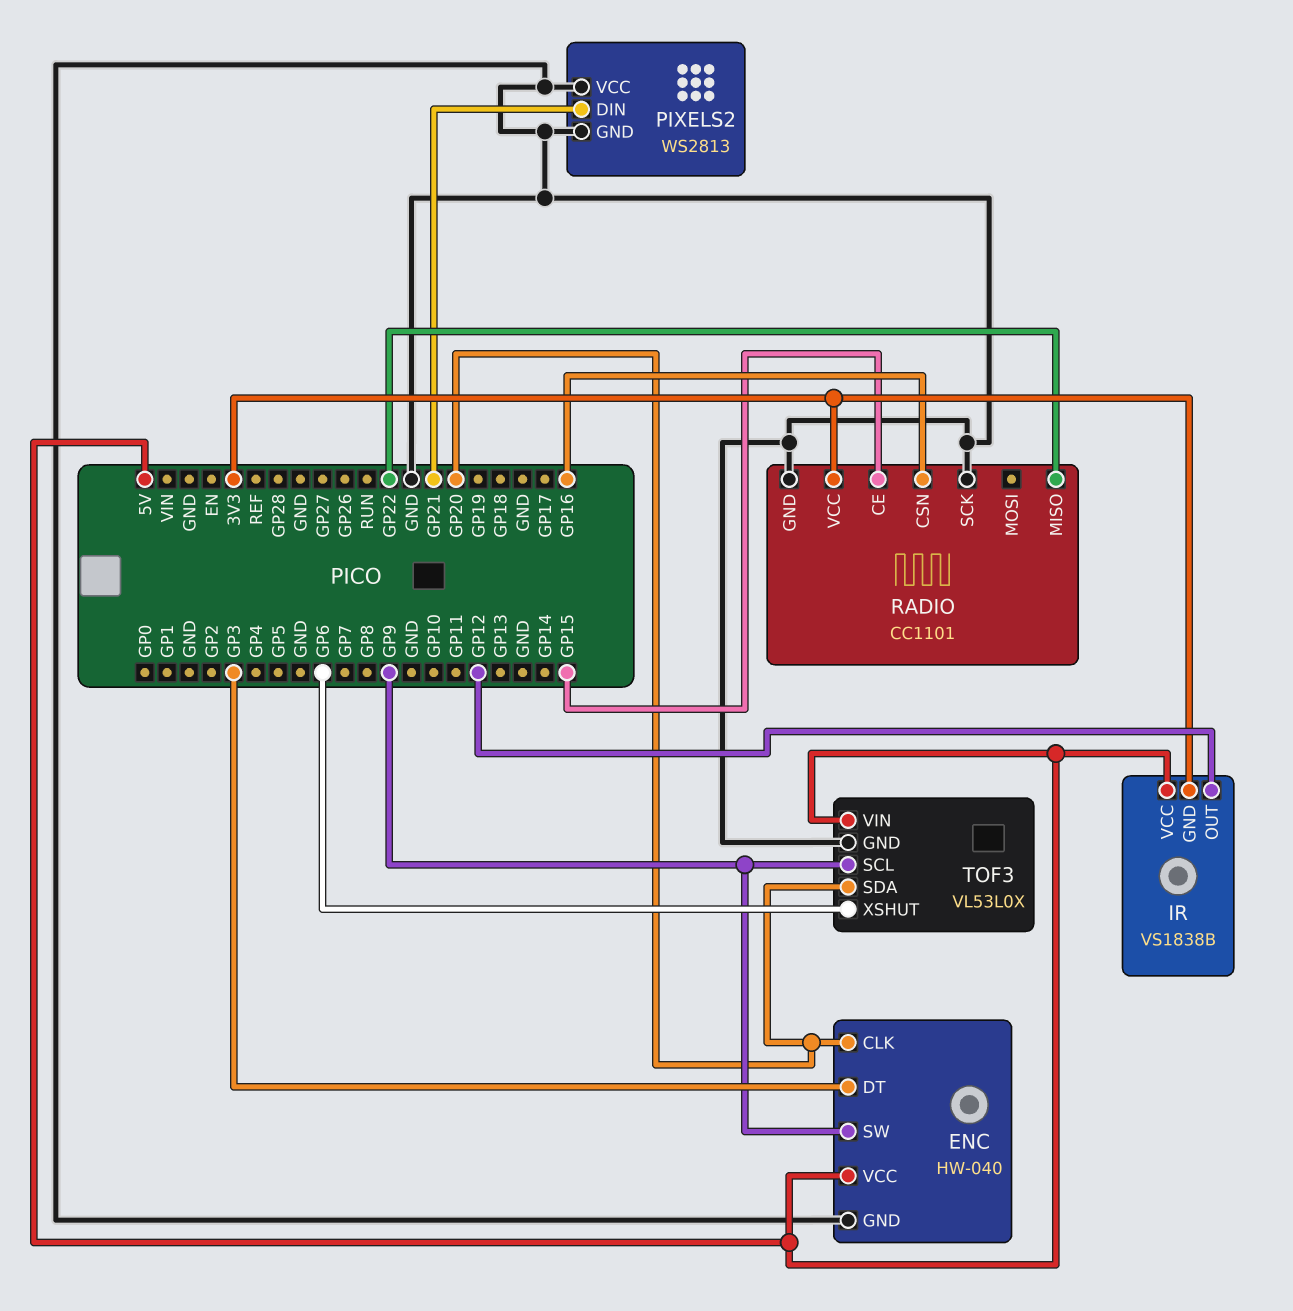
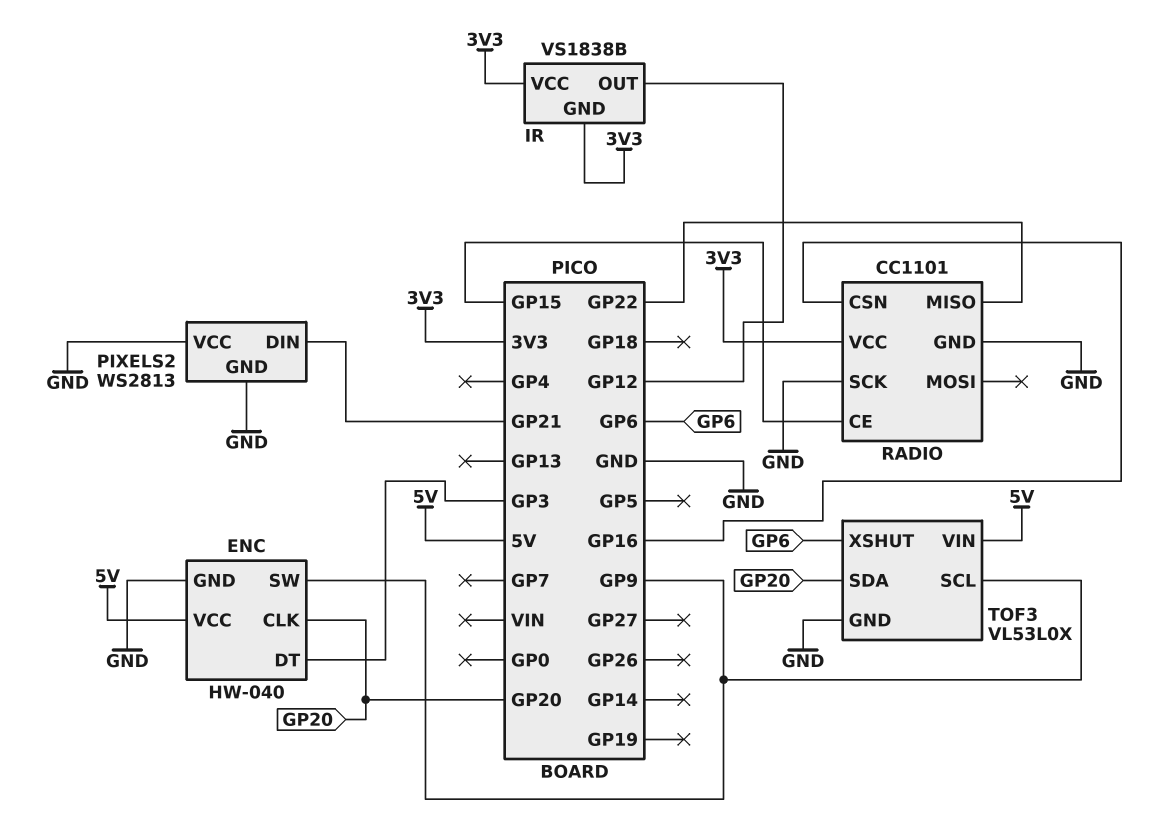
IR pin VCC: 5V -> 3V3

